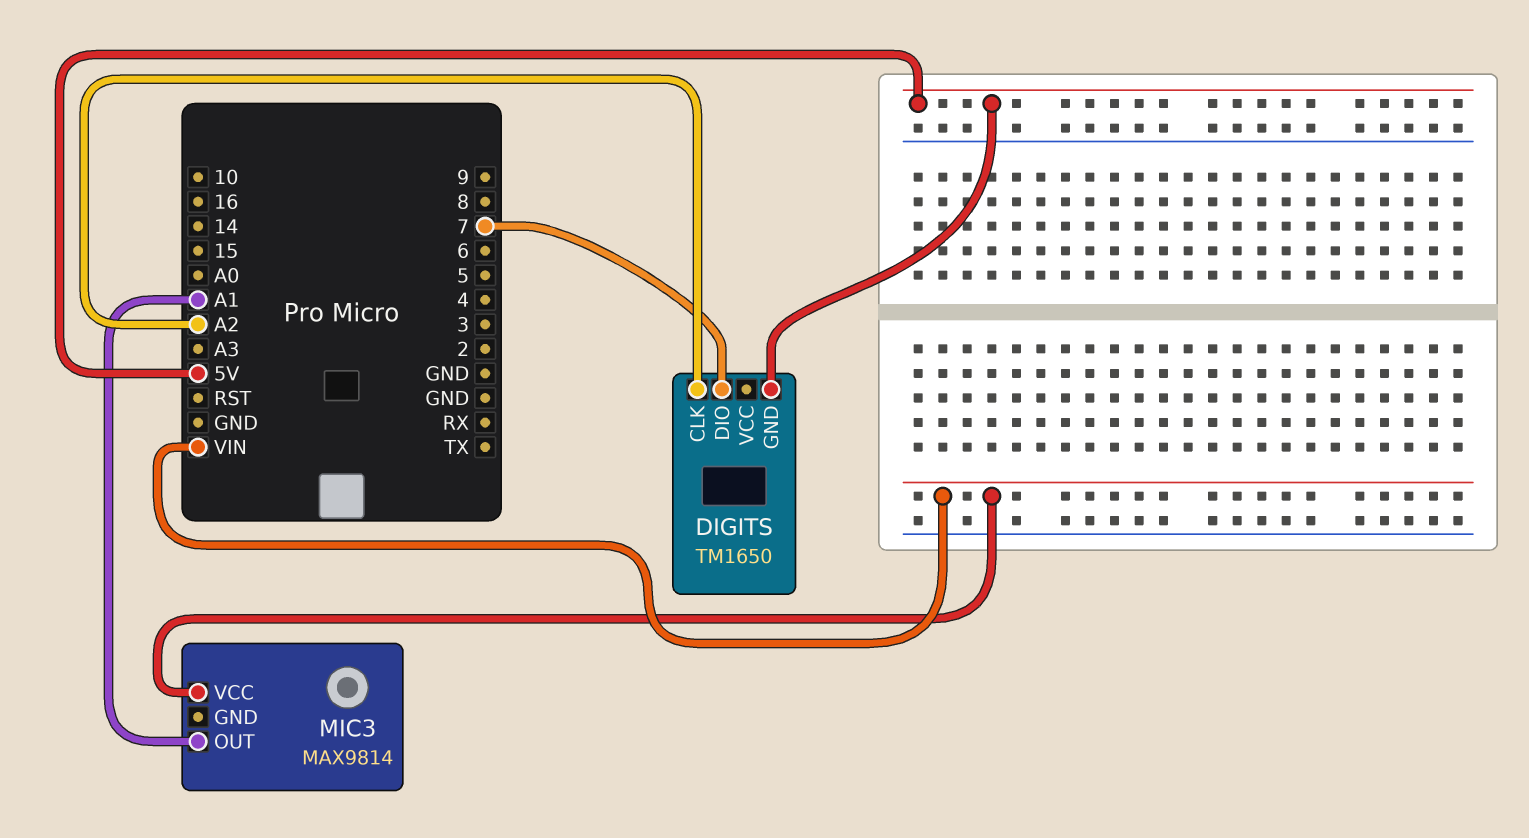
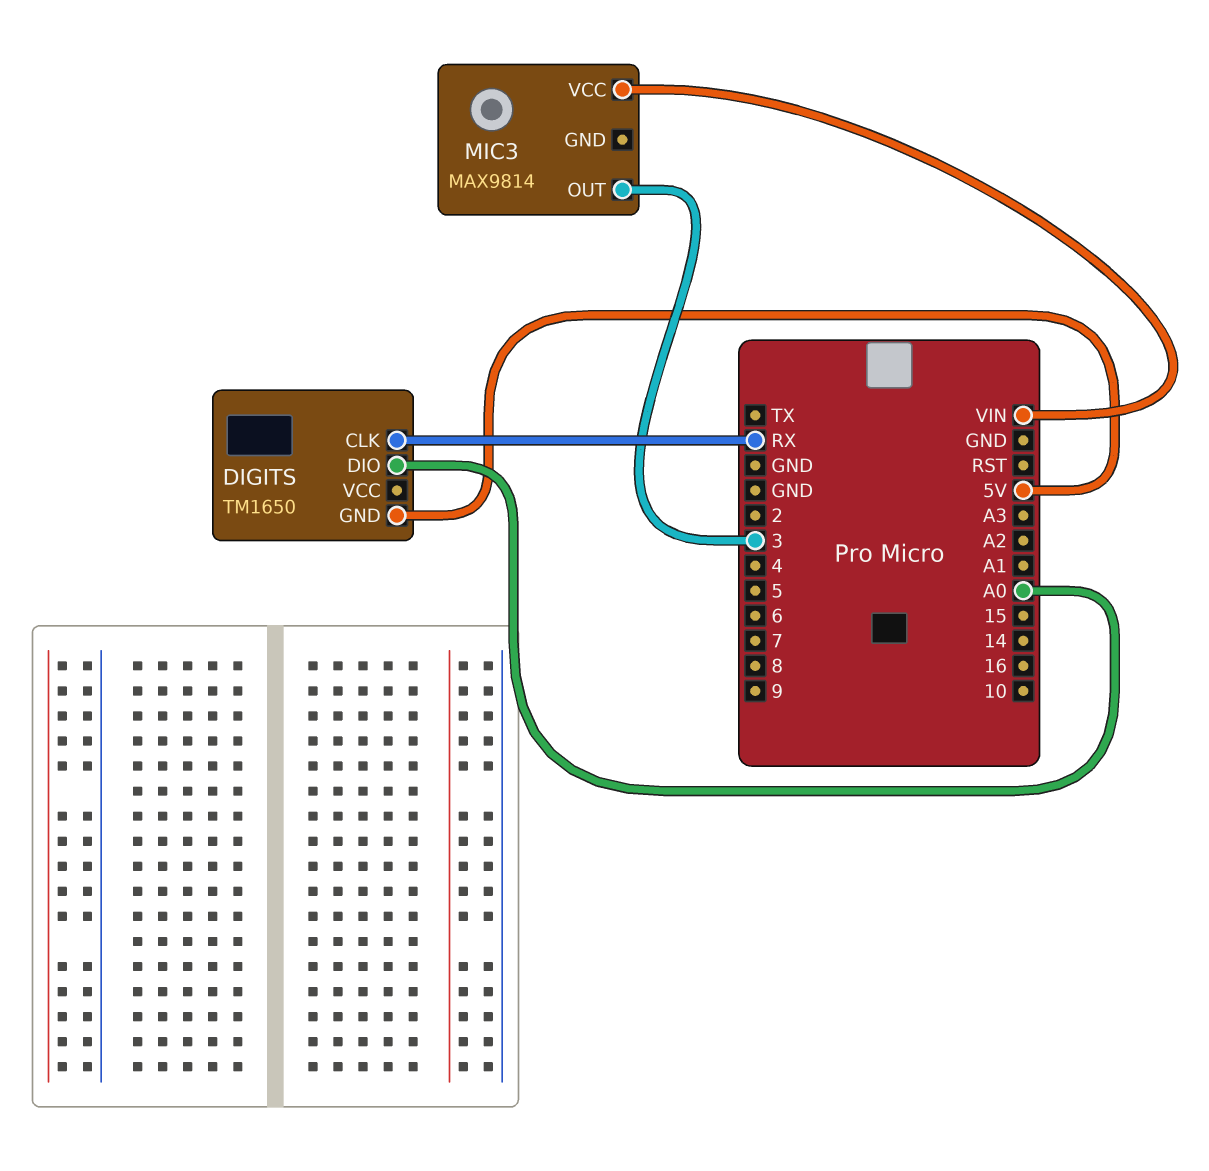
DIGITS pin CLK: A2 -> RX
DIGITS pin DIO: 7 -> A0
MIC3 pin OUT: A1 -> 3

